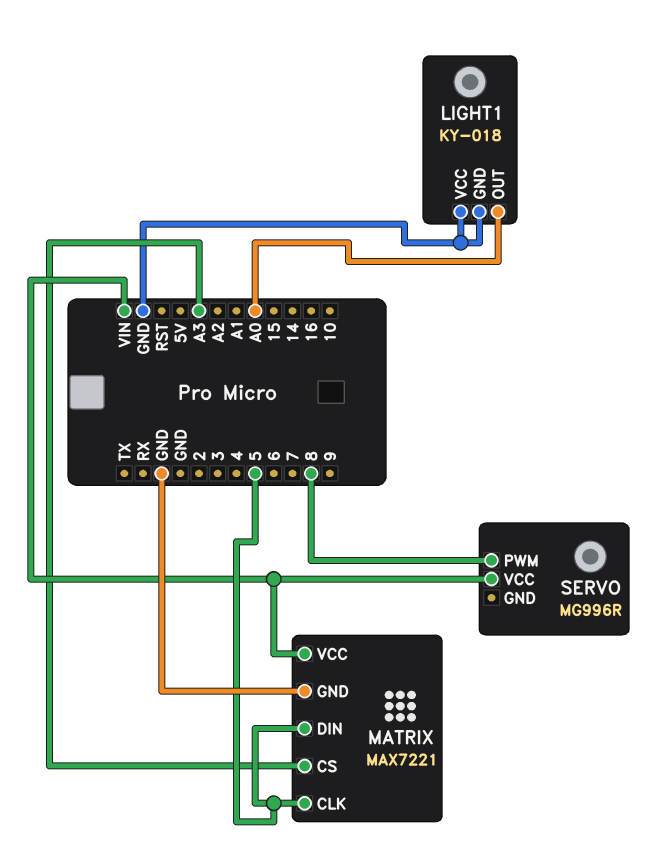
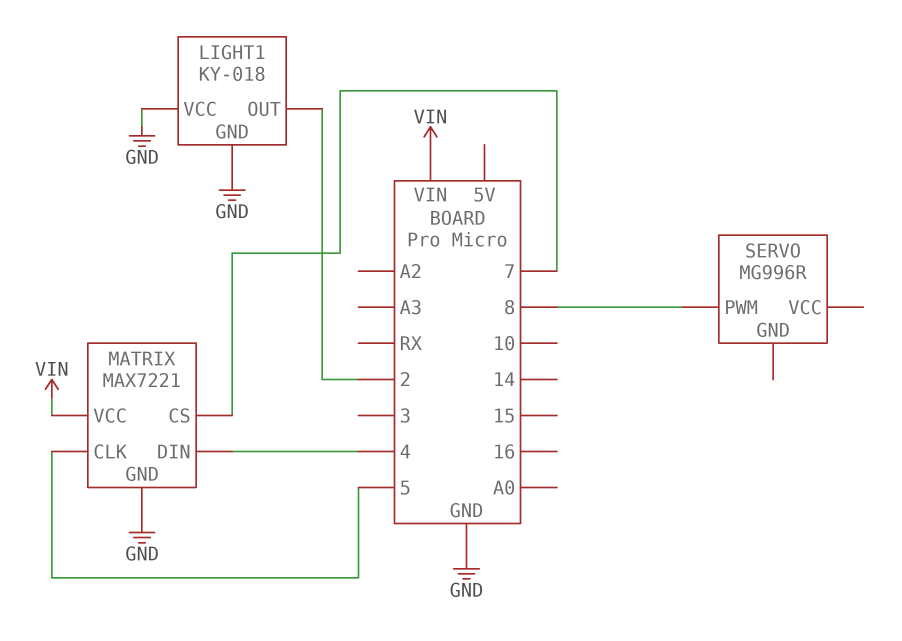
LIGHT1 pin OUT: A0 -> 2
MATRIX pin CS: A3 -> 7
MATRIX pin DIN: 5 -> 4
SERVO pin VCC: VIN -> none

